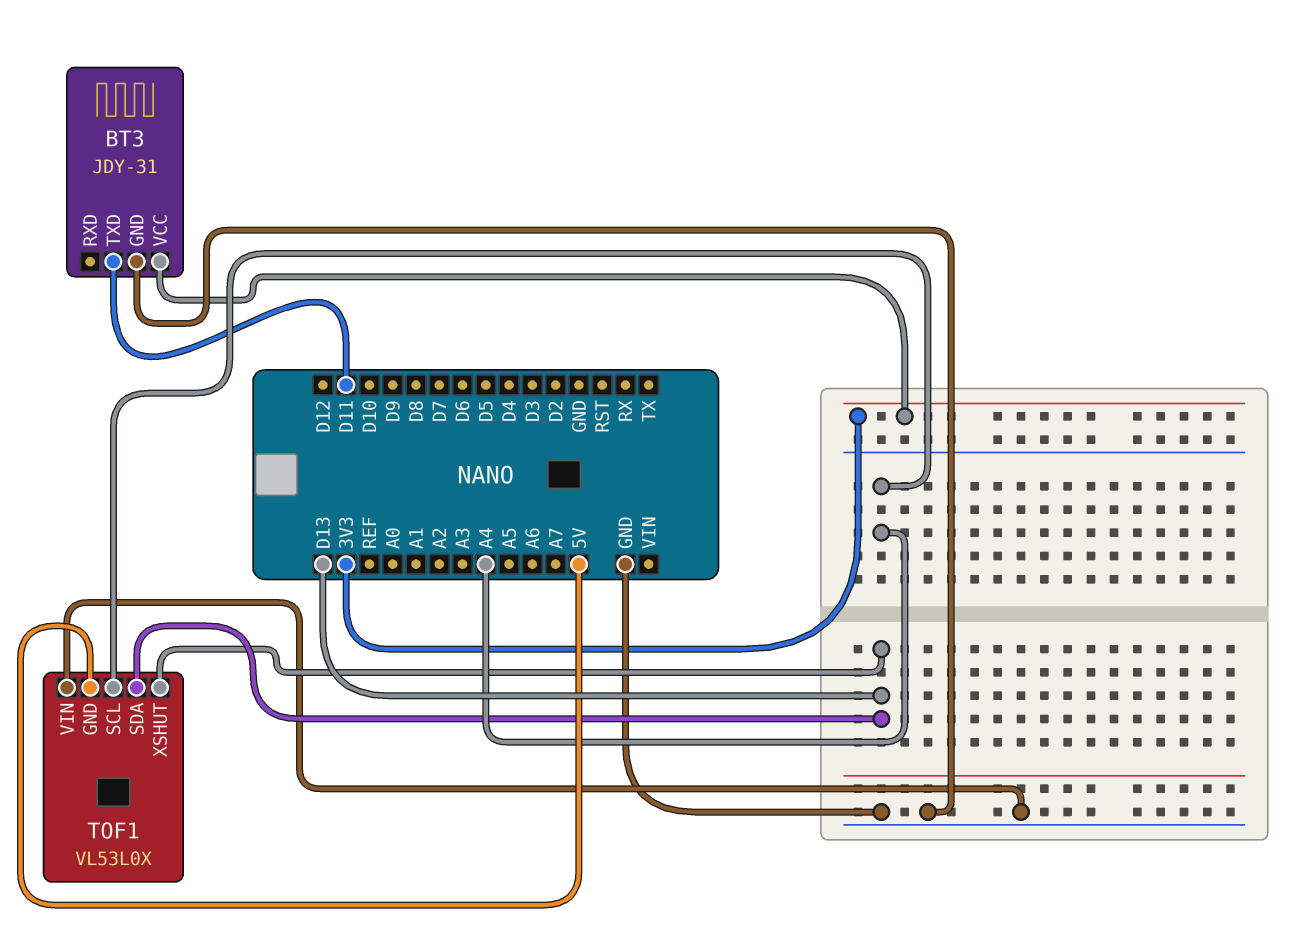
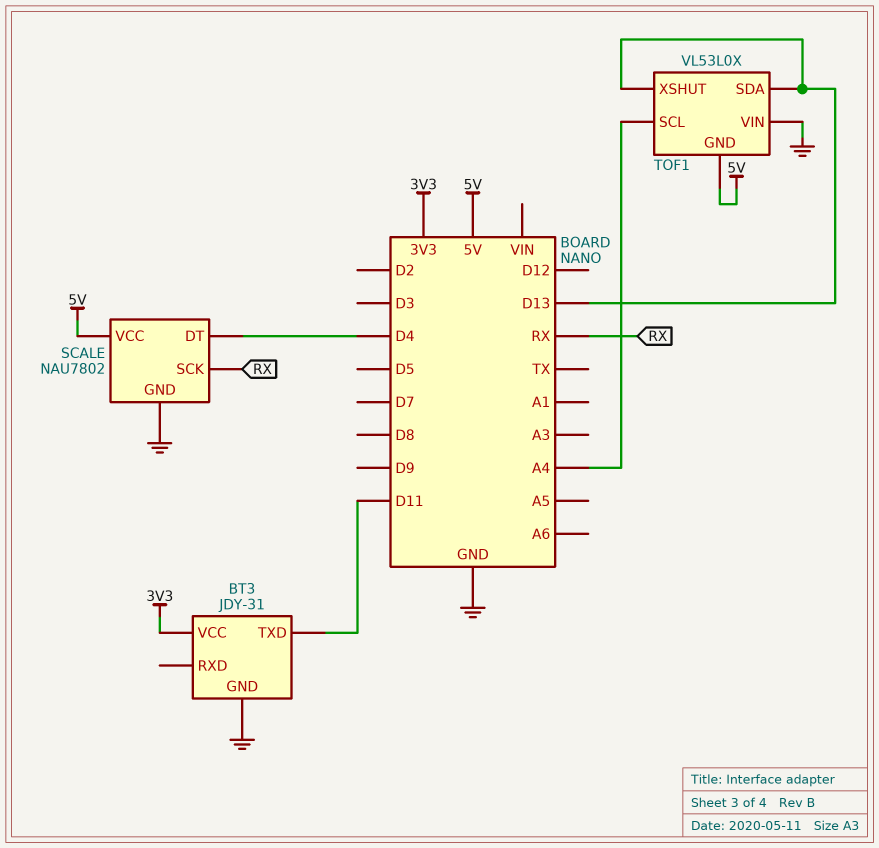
SCALE: none -> NAU7802
SCALE pin DT: none -> D4
SCALE pin GND: none -> GND
SCALE pin SCK: none -> RX
SCALE pin VCC: none -> 5V

